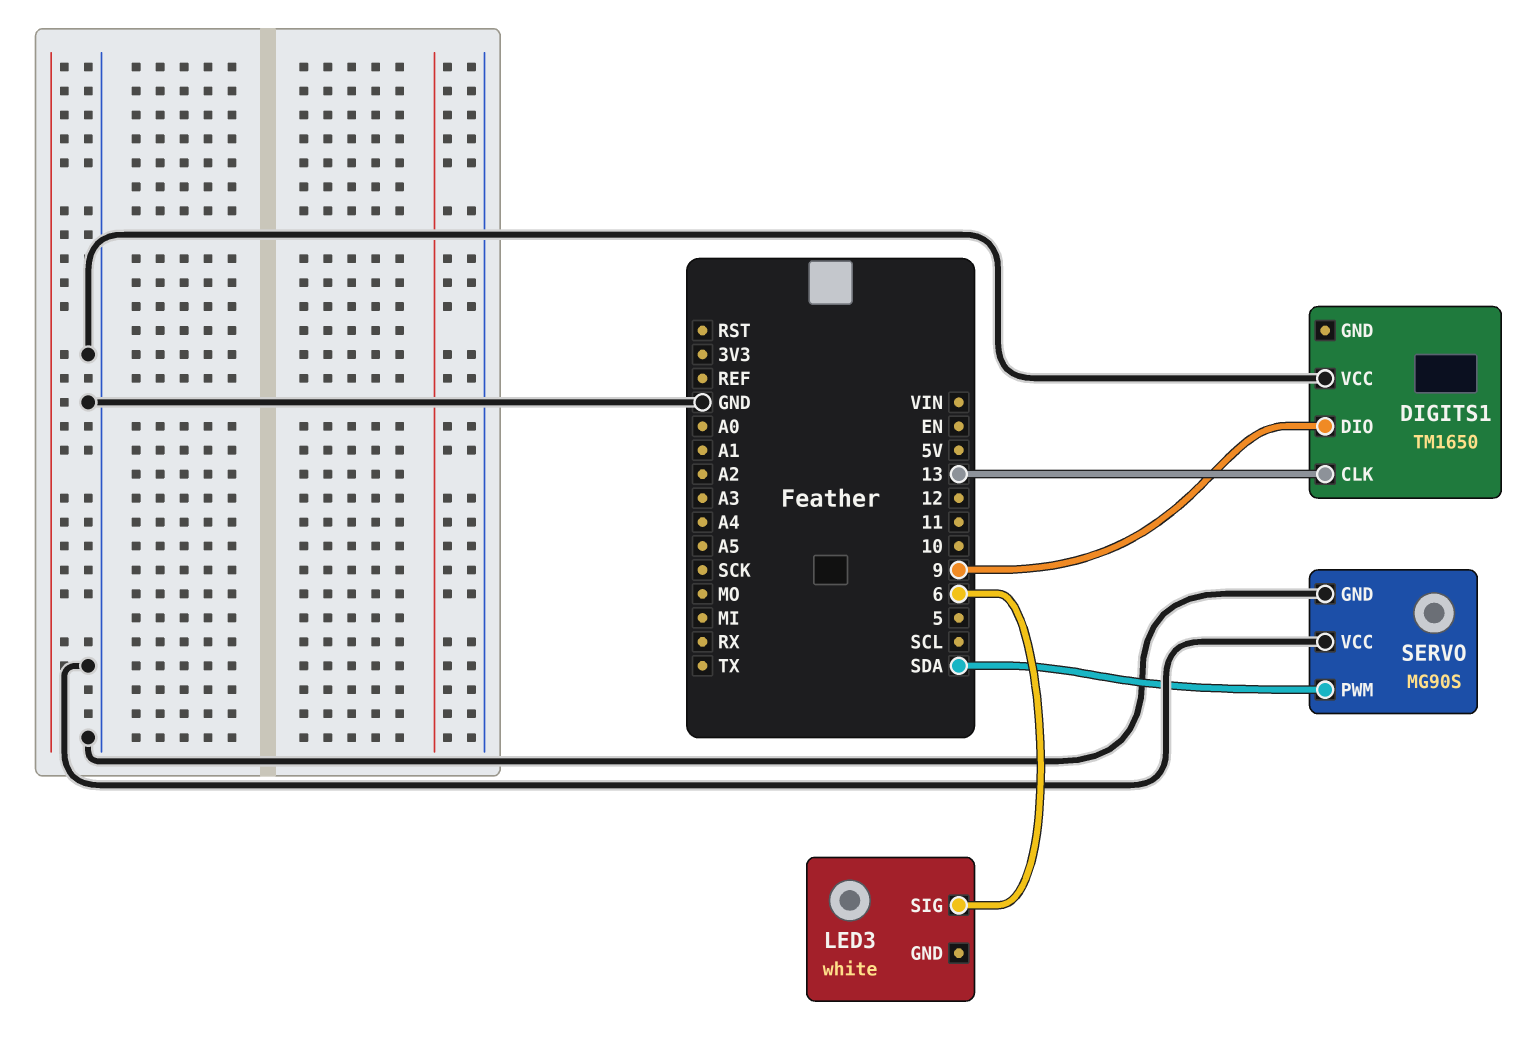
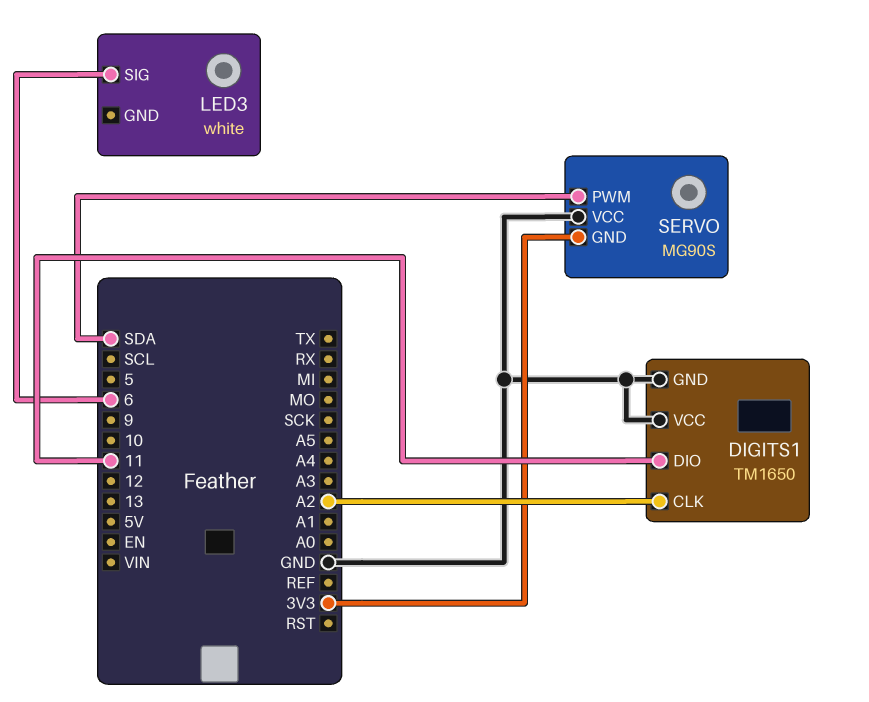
DIGITS1 pin CLK: 13 -> A2
DIGITS1 pin DIO: 9 -> 11
DIGITS1 pin GND: none -> GND
SERVO pin GND: GND -> 3V3

